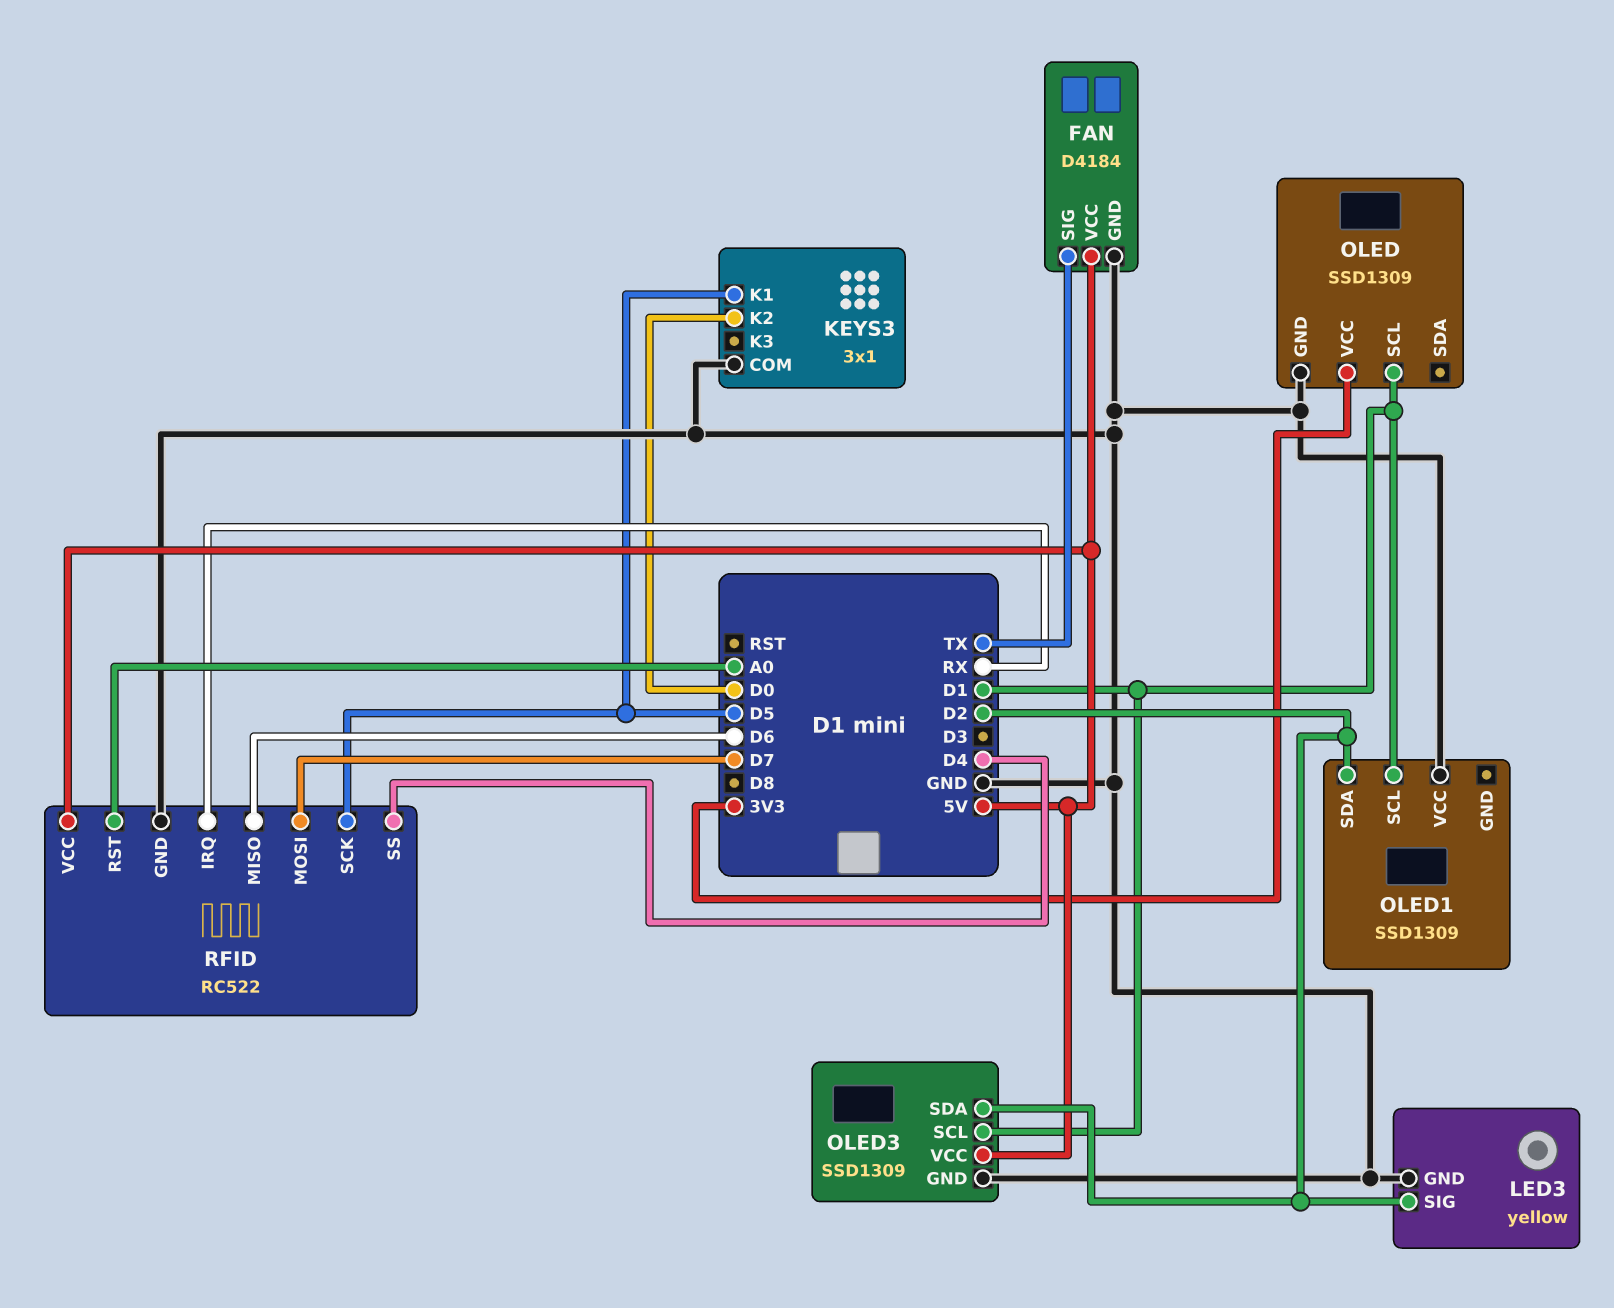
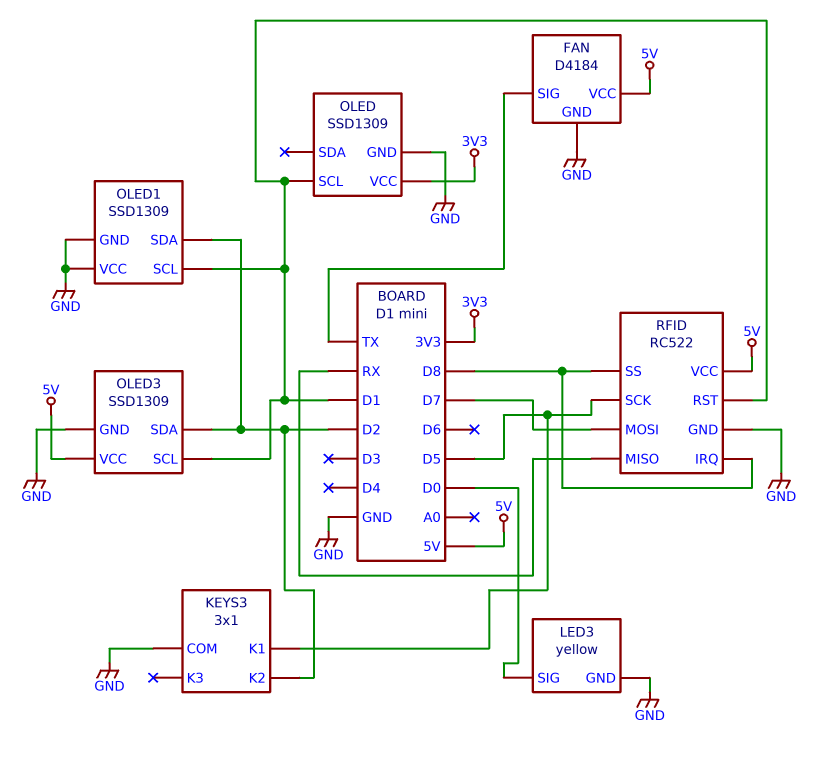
KEYS3 pin K2: D0 -> D2
LED3 pin SIG: D2 -> D0
OLED1 pin GND: none -> GND
RFID pin IRQ: RX -> D8
RFID pin MISO: D6 -> RX
RFID pin RST: A0 -> D1
RFID pin SS: D4 -> D8

